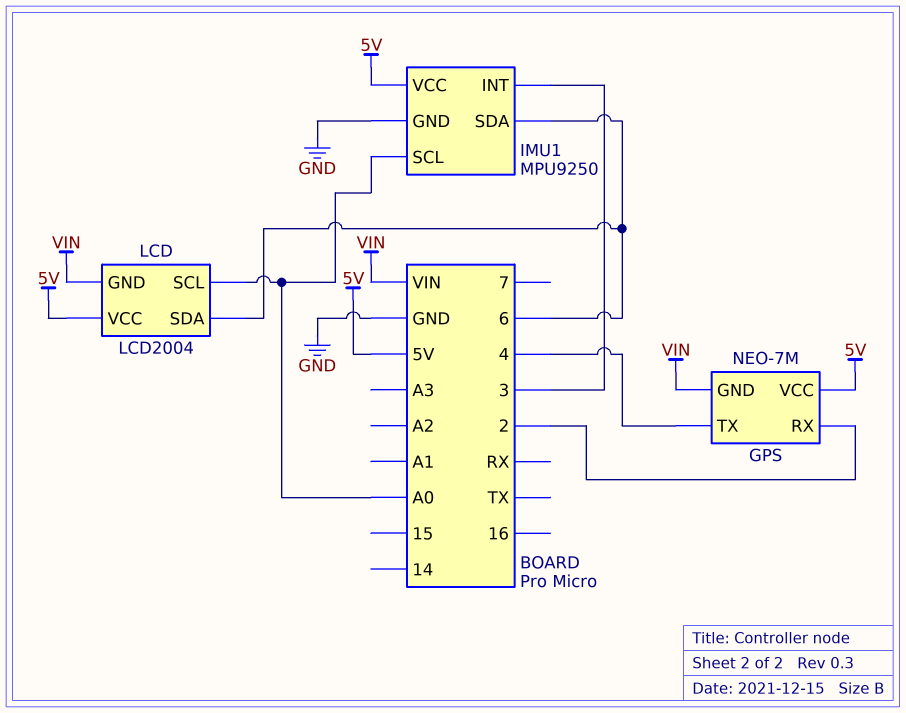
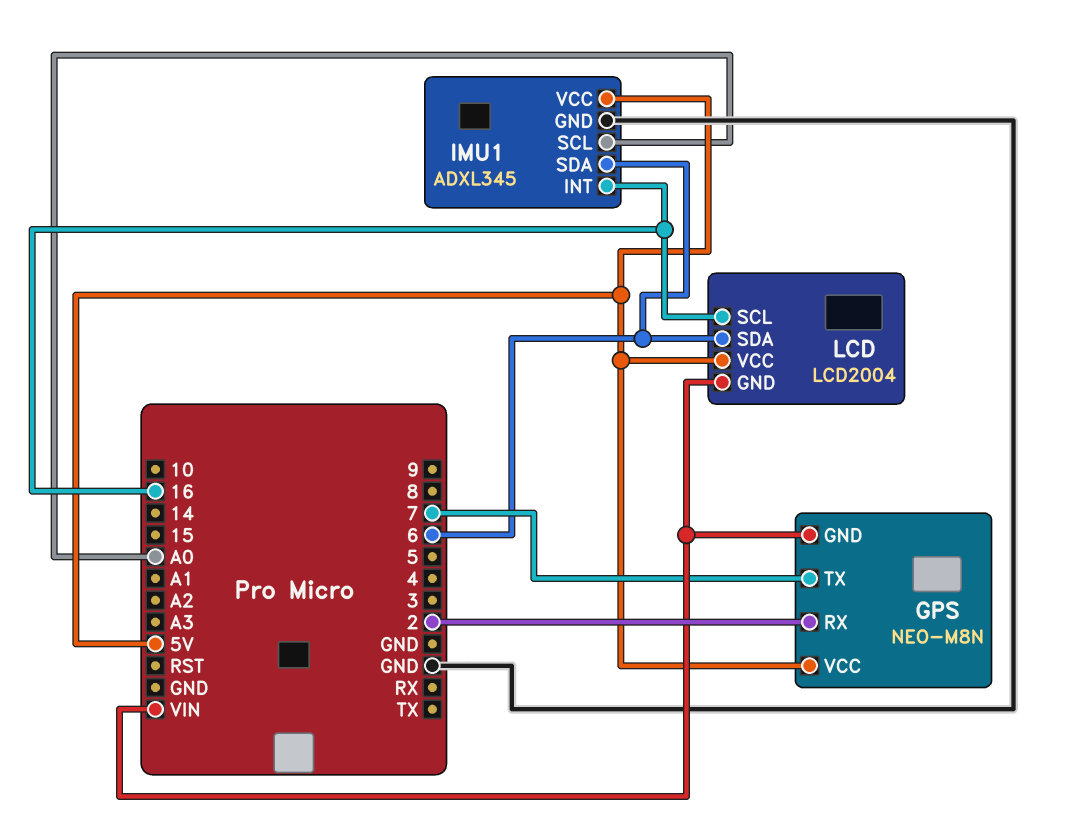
GPS: NEO-7M -> NEO-M8N
GPS pin TX: 4 -> 7
IMU1: MPU9250 -> ADXL345
IMU1 pin INT: 3 -> 16
LCD pin SCL: A0 -> 16

